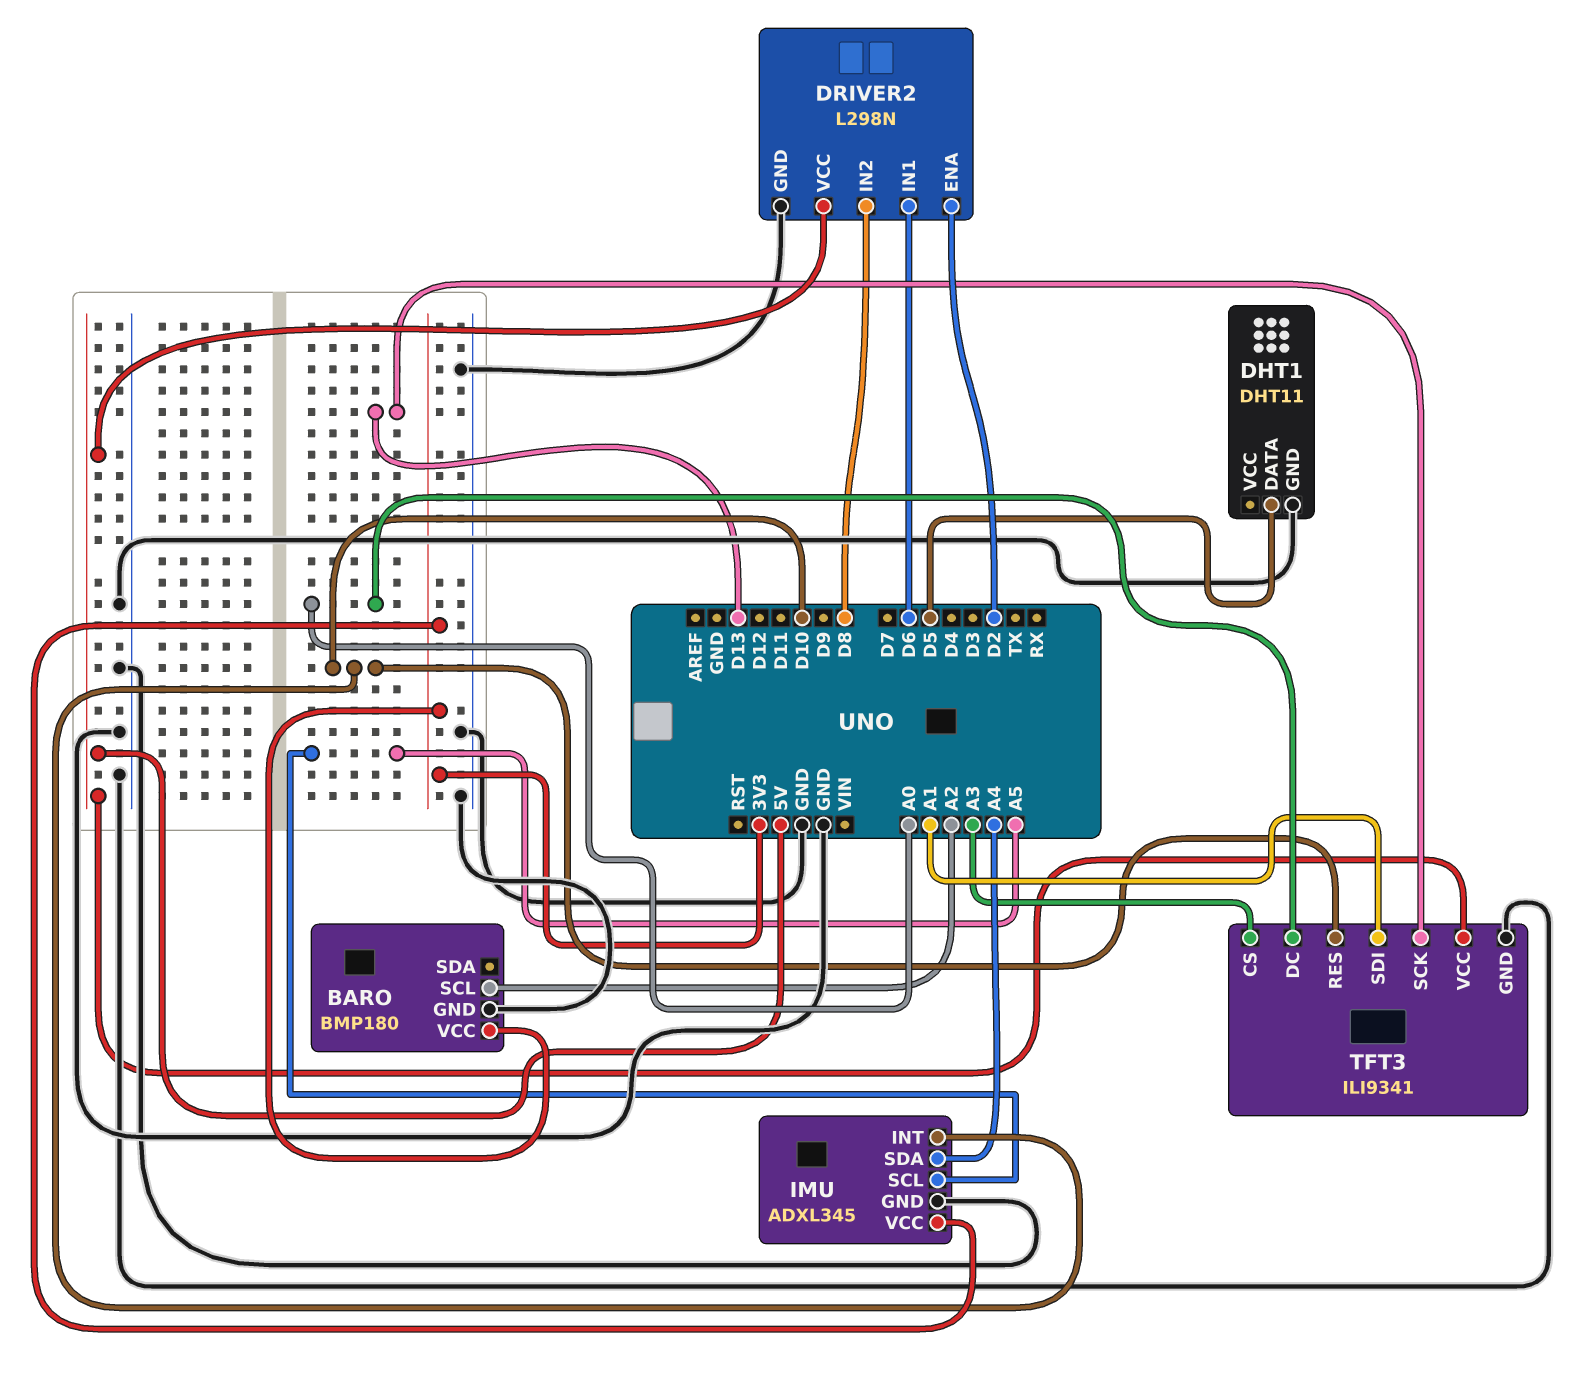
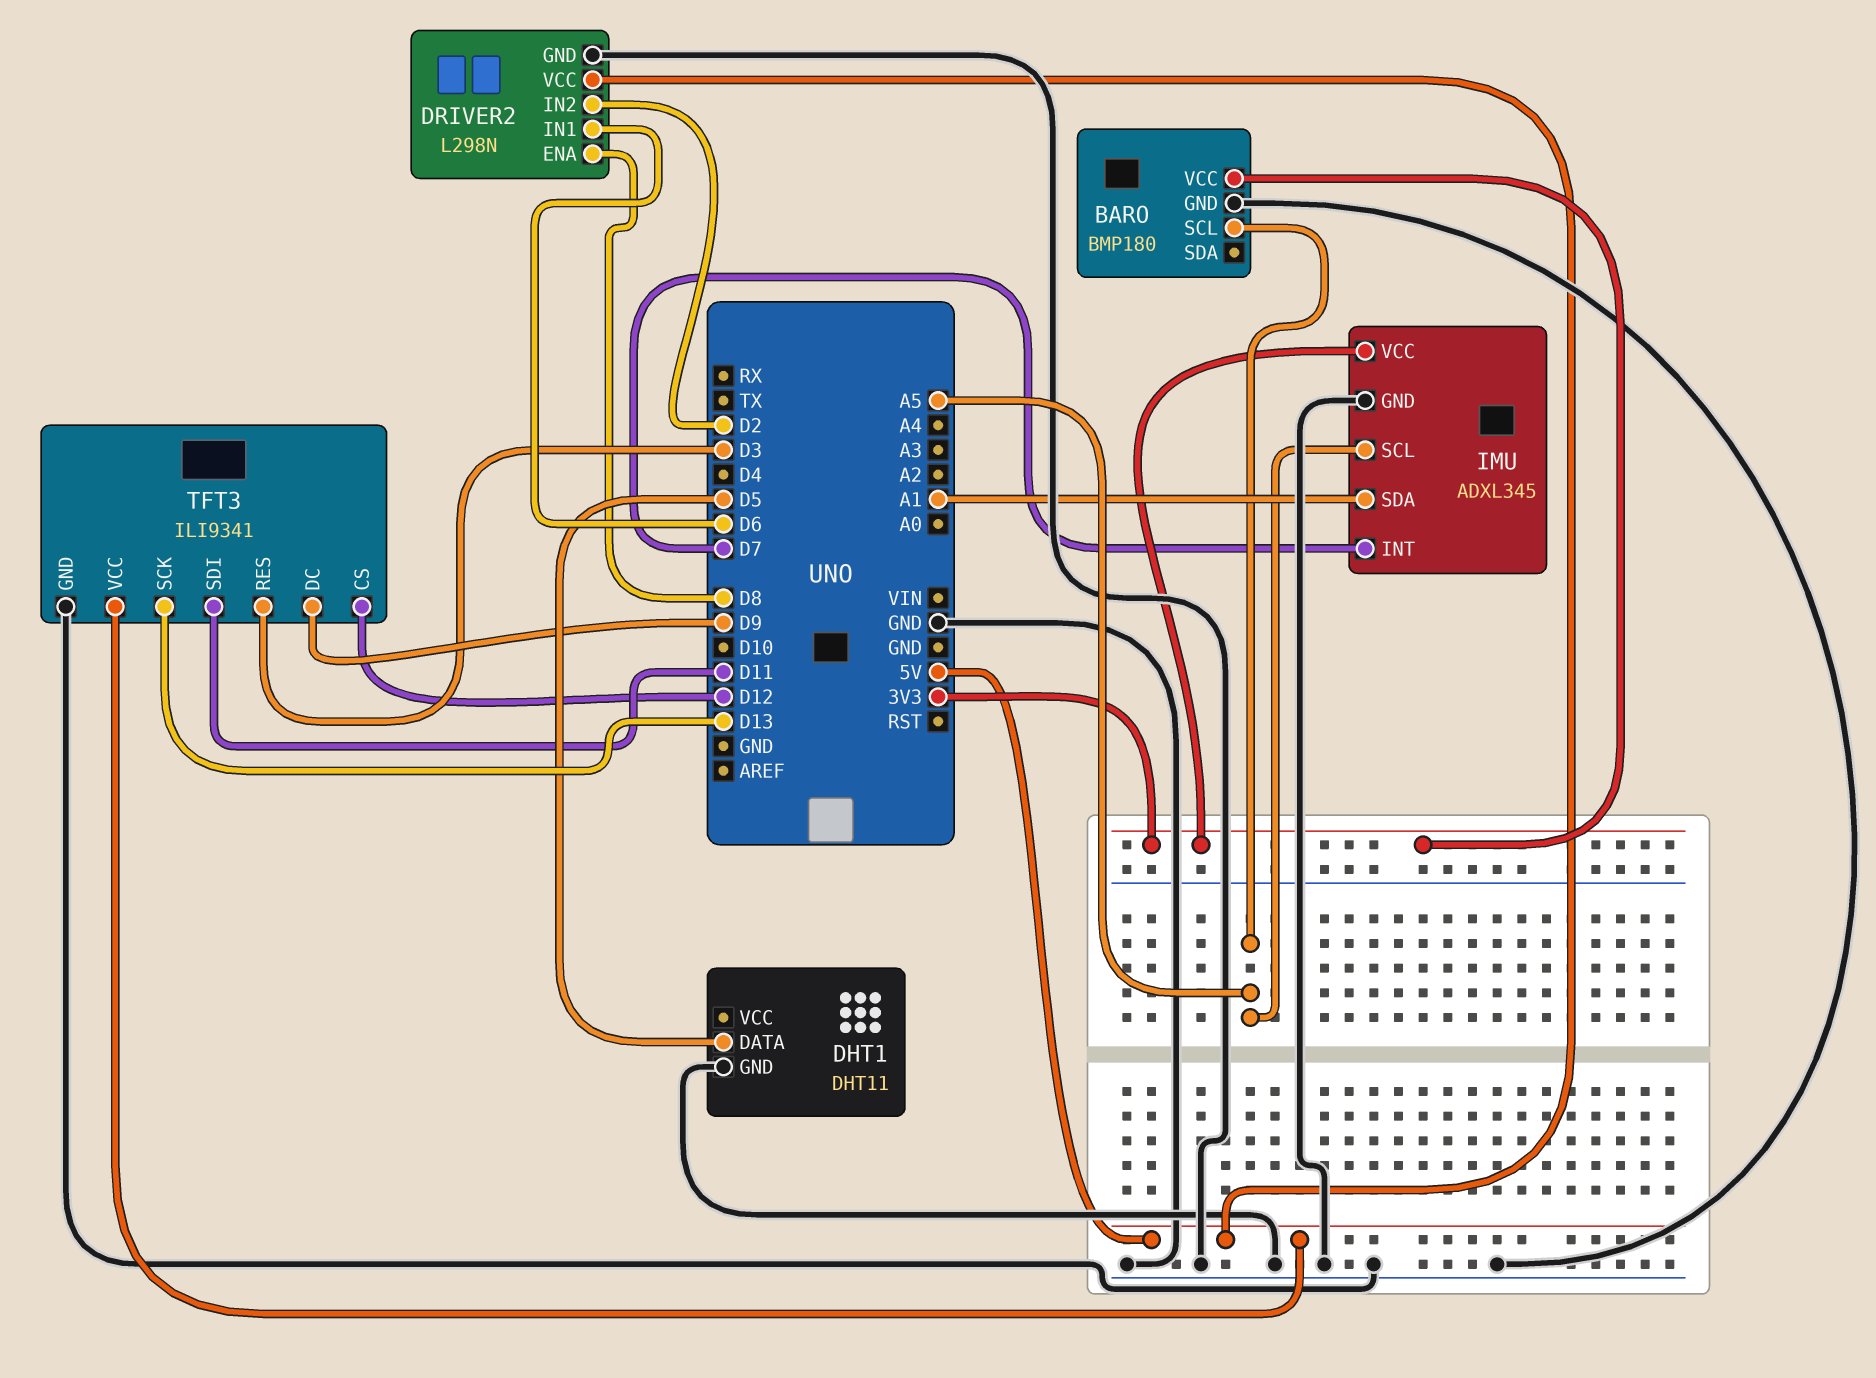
BARO pin SCL: A2 -> A5
DRIVER2 pin ENA: D2 -> D8
DRIVER2 pin IN2: D8 -> D2
IMU pin INT: D10 -> D7
IMU pin SDA: A4 -> A1
TFT3 pin CS: A3 -> D12
TFT3 pin DC: A0 -> D9
TFT3 pin RES: D10 -> D3
TFT3 pin SDI: A1 -> D11

